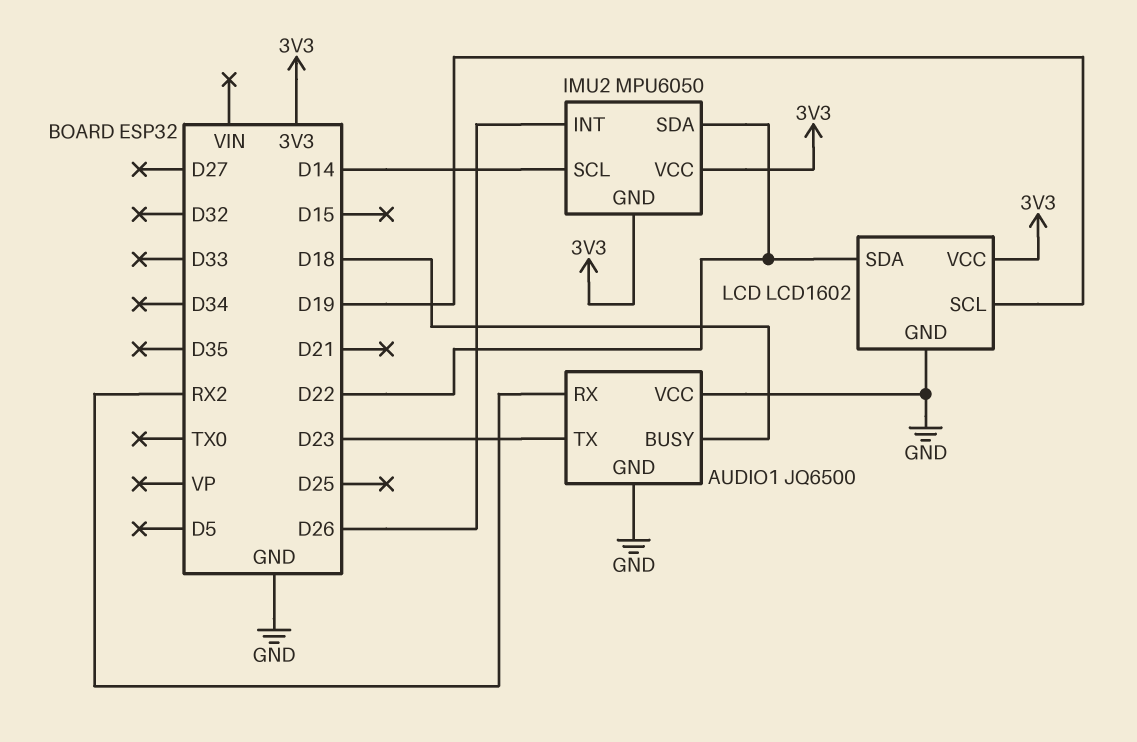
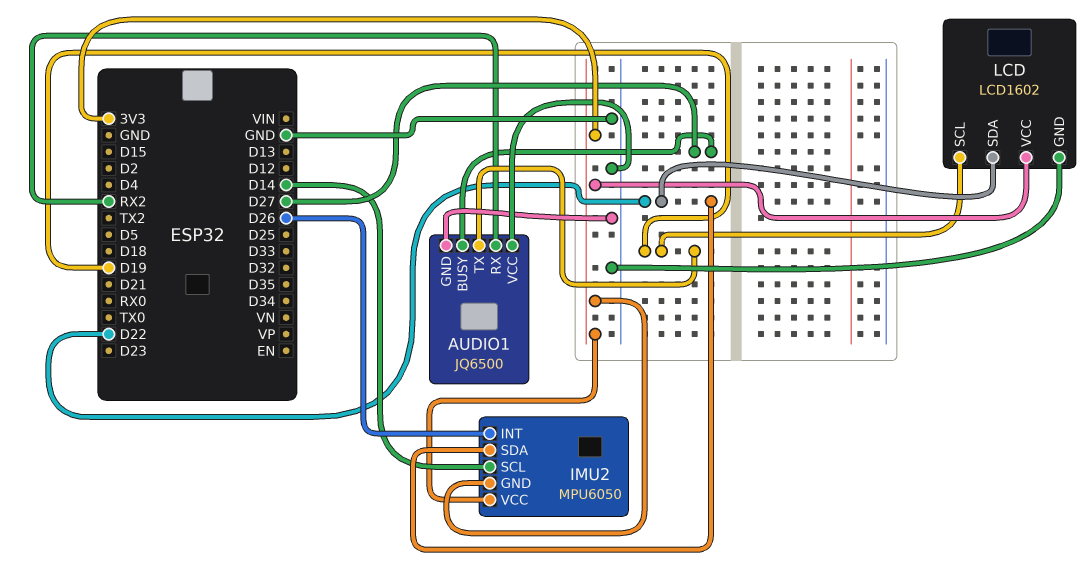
AUDIO1 pin BUSY: D18 -> D27
AUDIO1 pin TX: D23 -> D19

